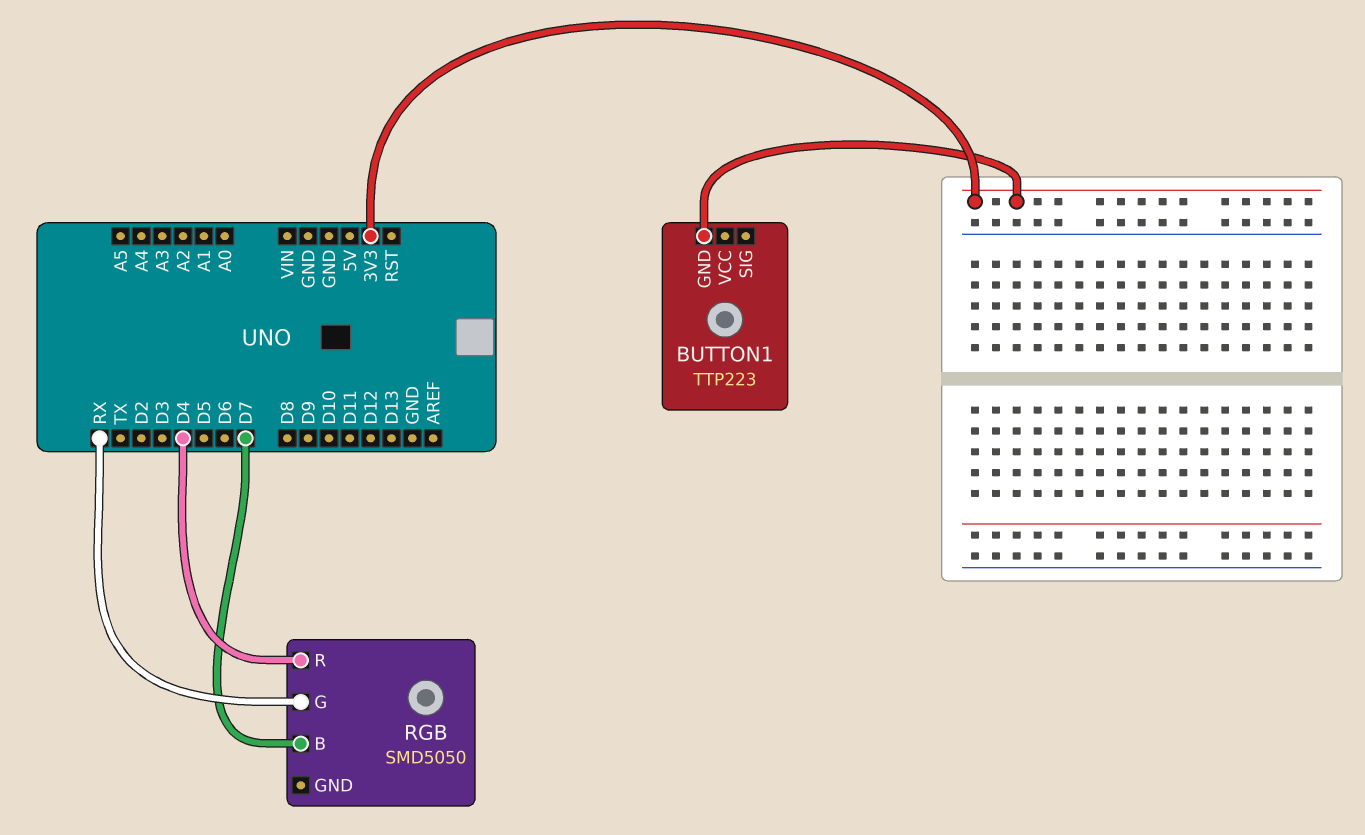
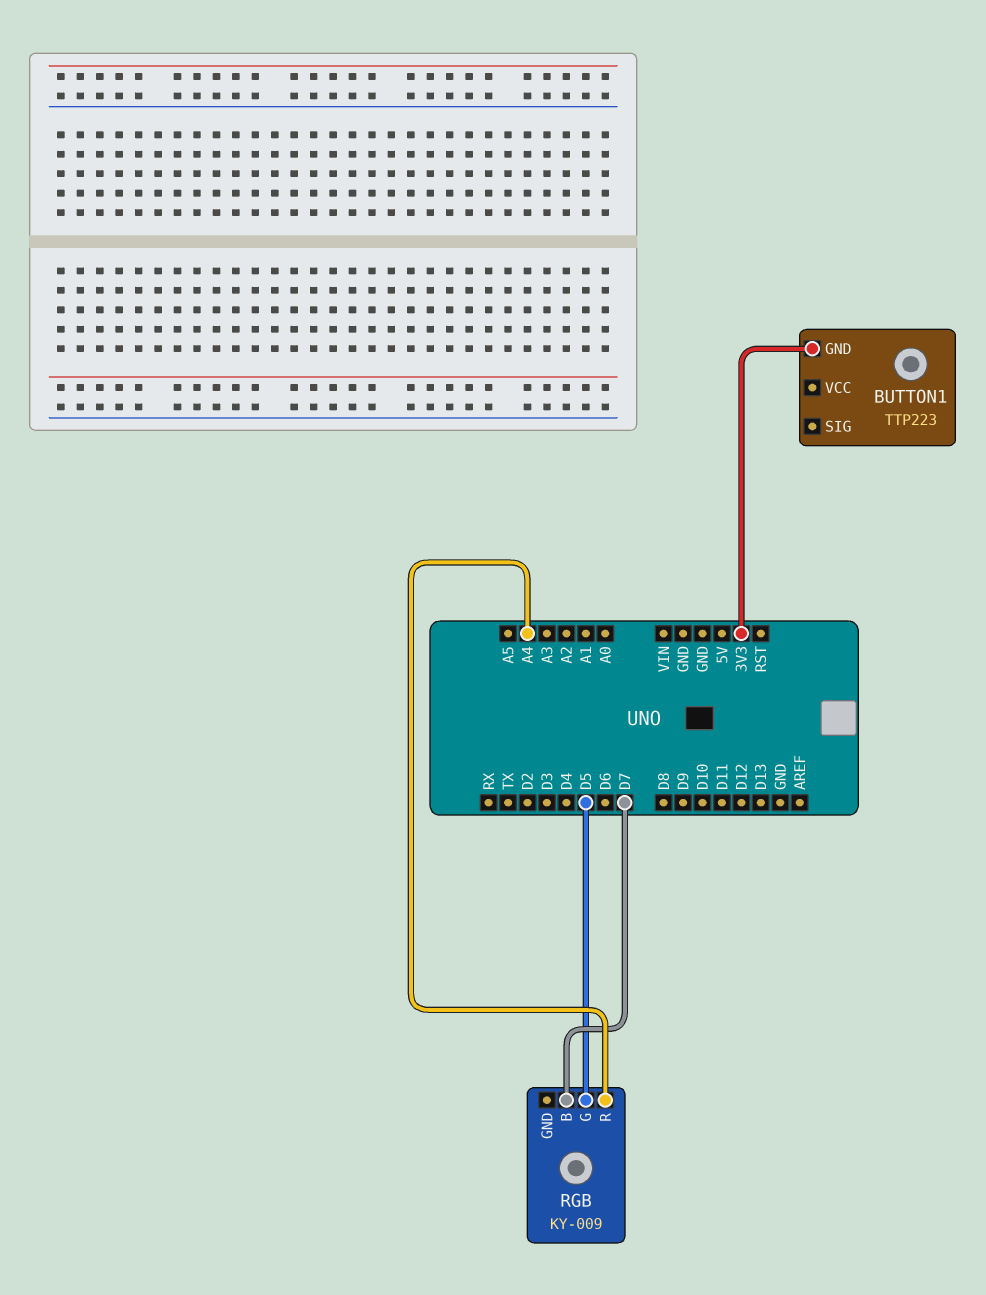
RGB: SMD5050 -> KY-009
RGB pin G: RX -> D5
RGB pin R: D4 -> A4

